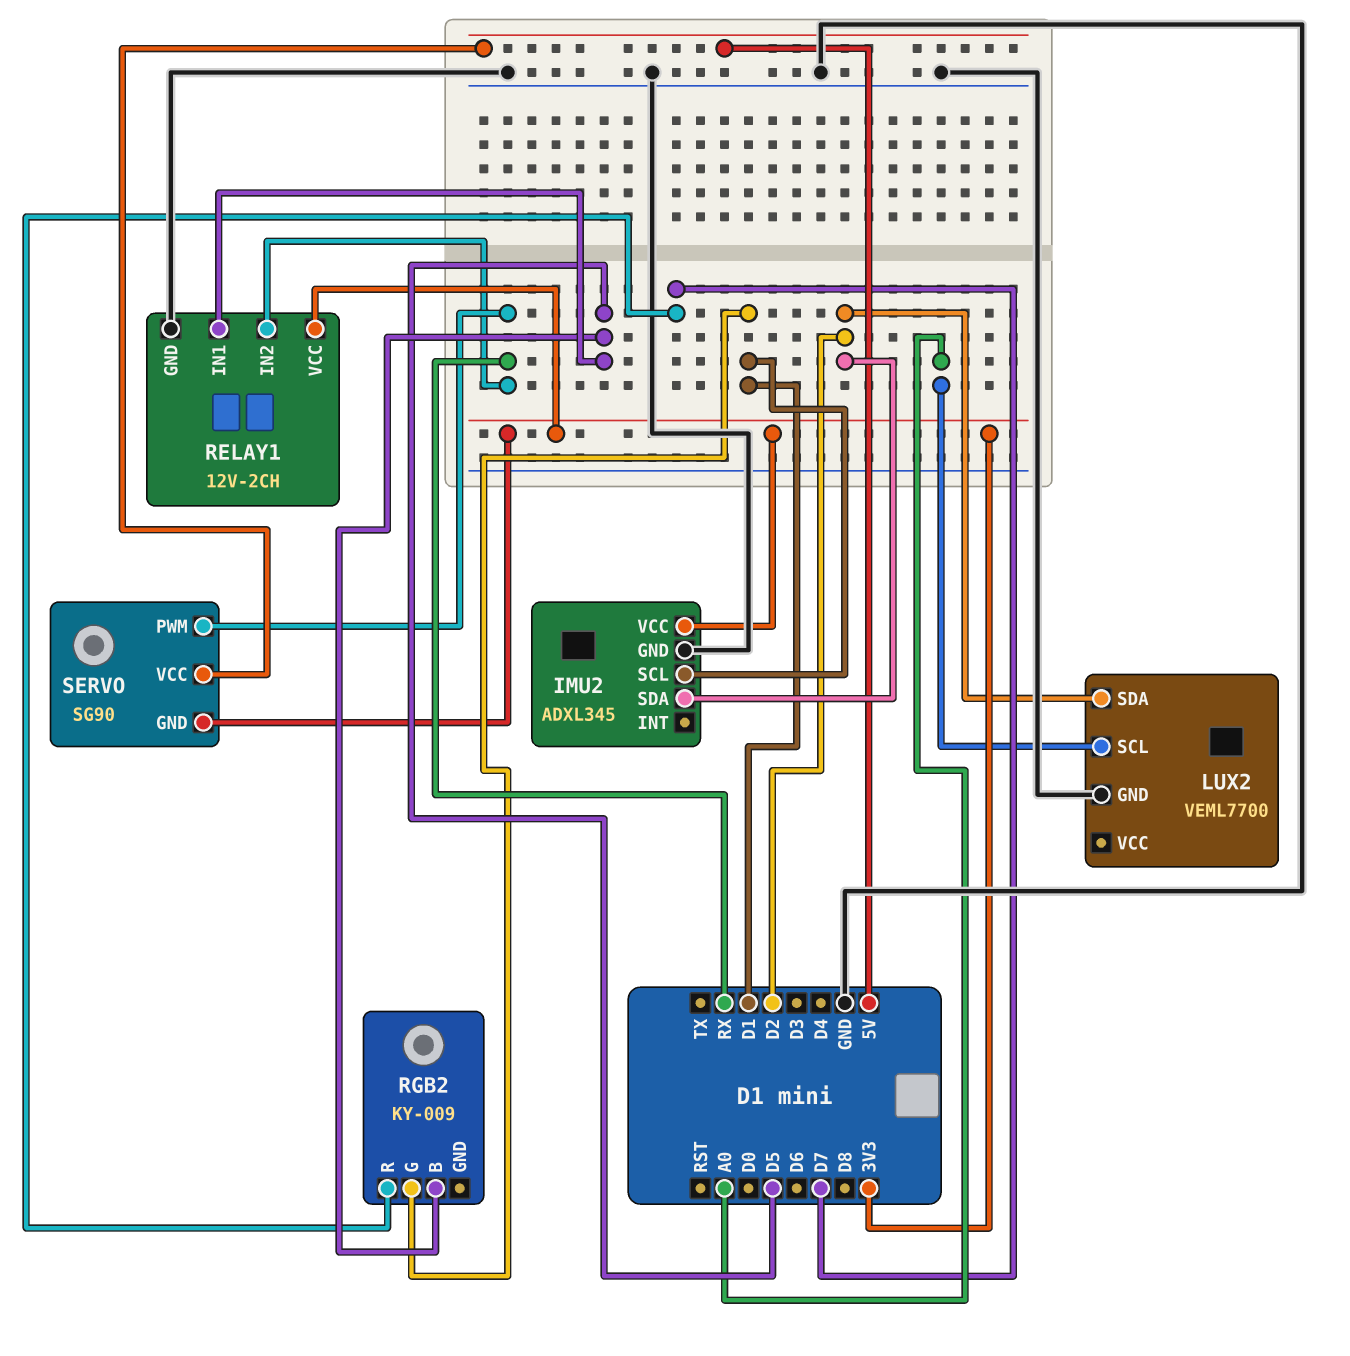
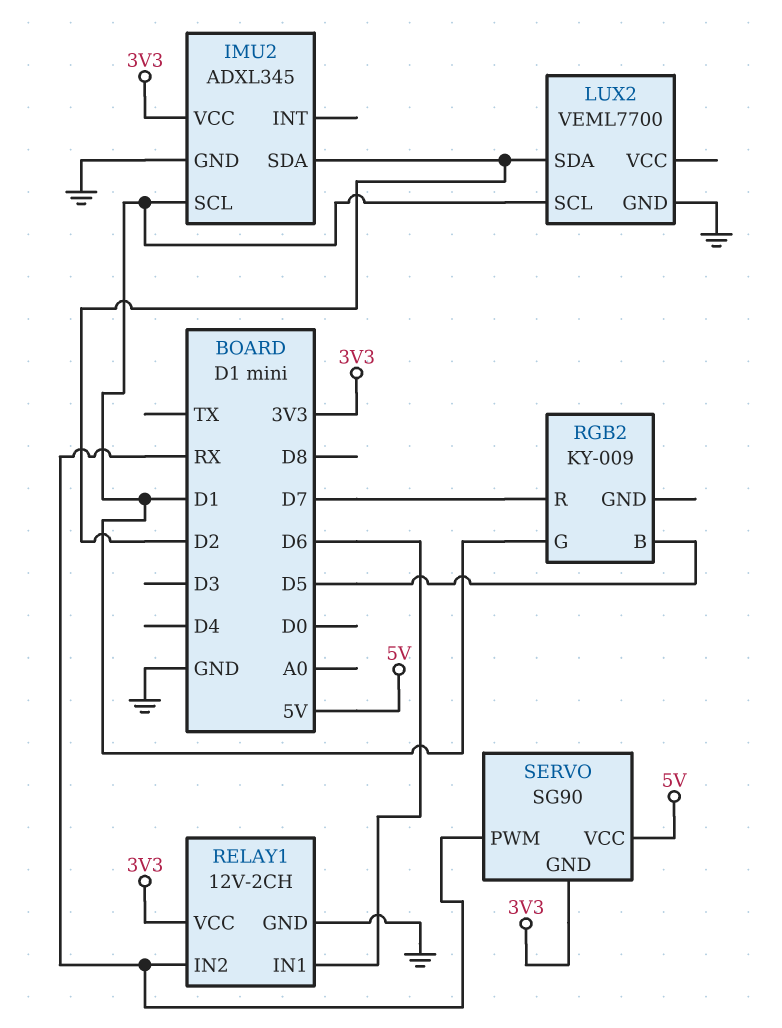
LUX2 pin SCL: A0 -> D1
RELAY1 pin IN1: D5 -> D6

